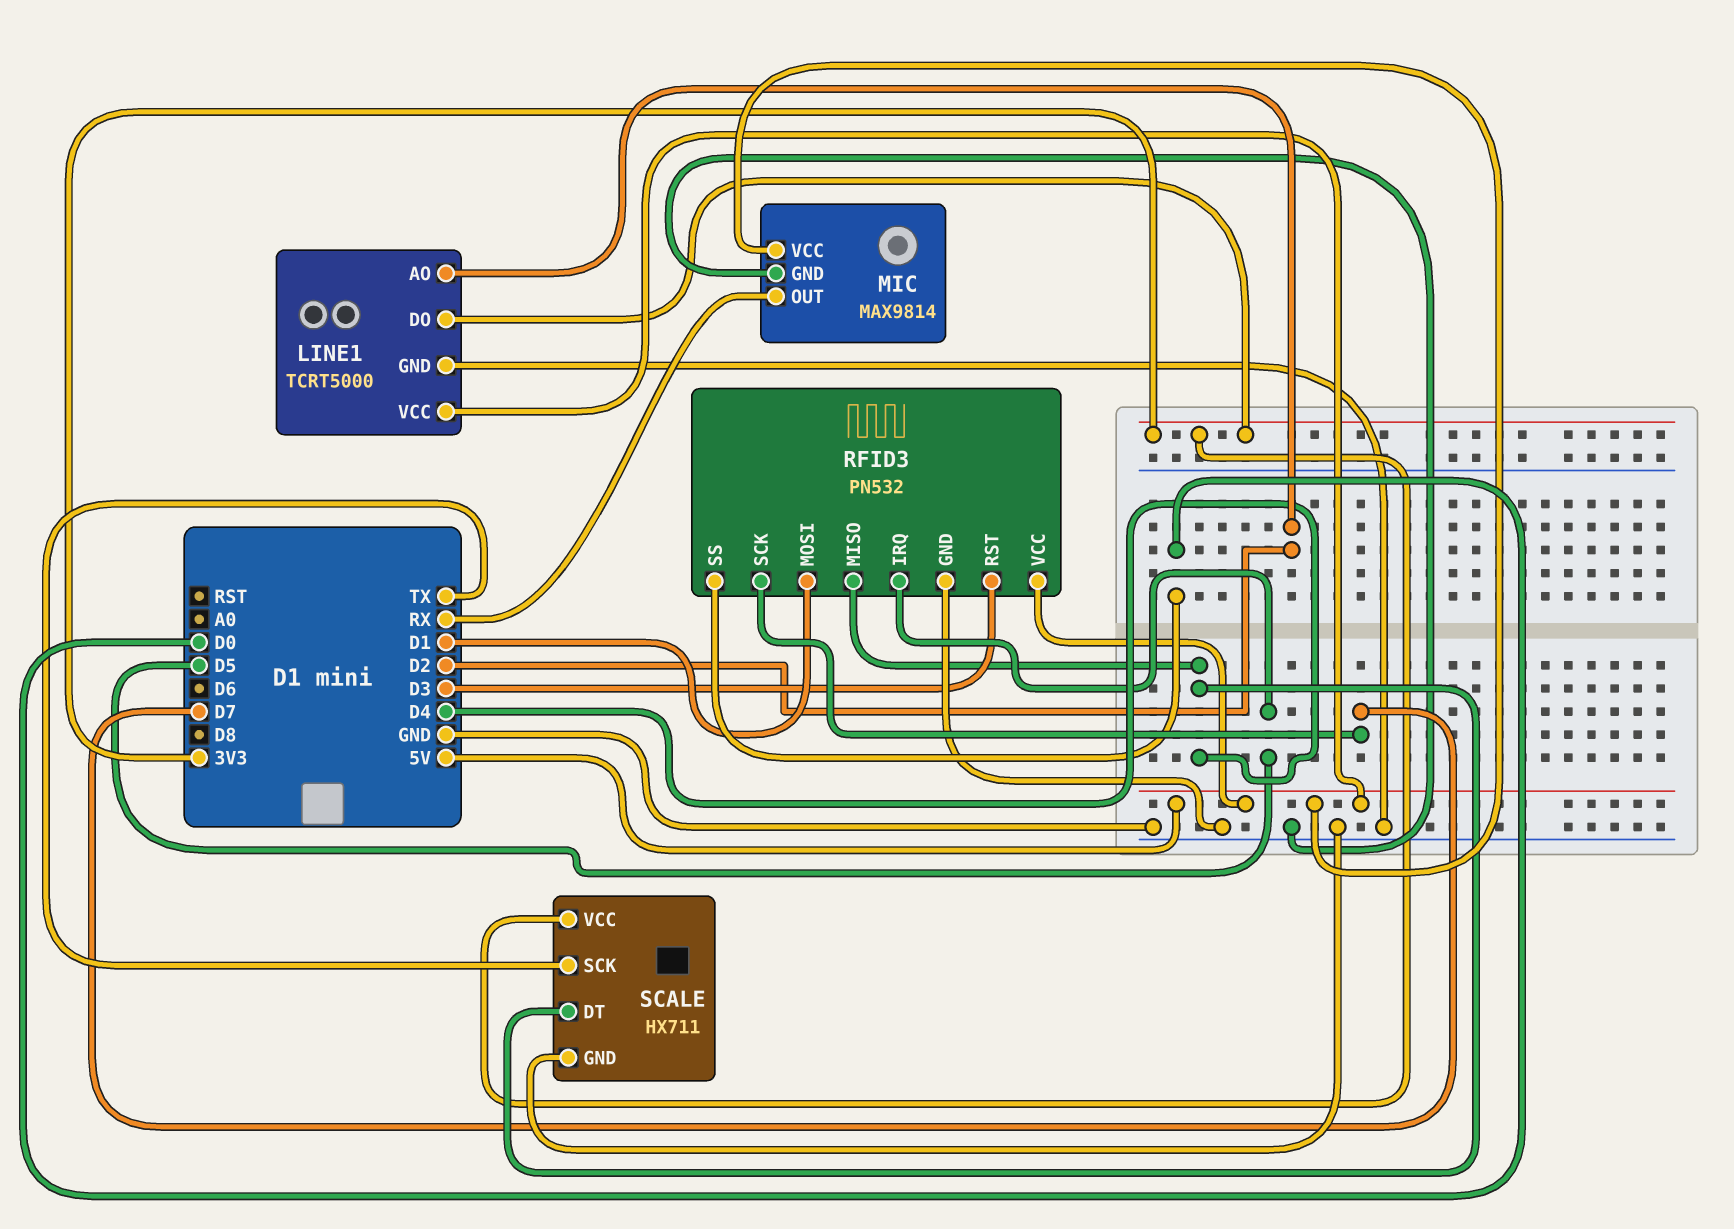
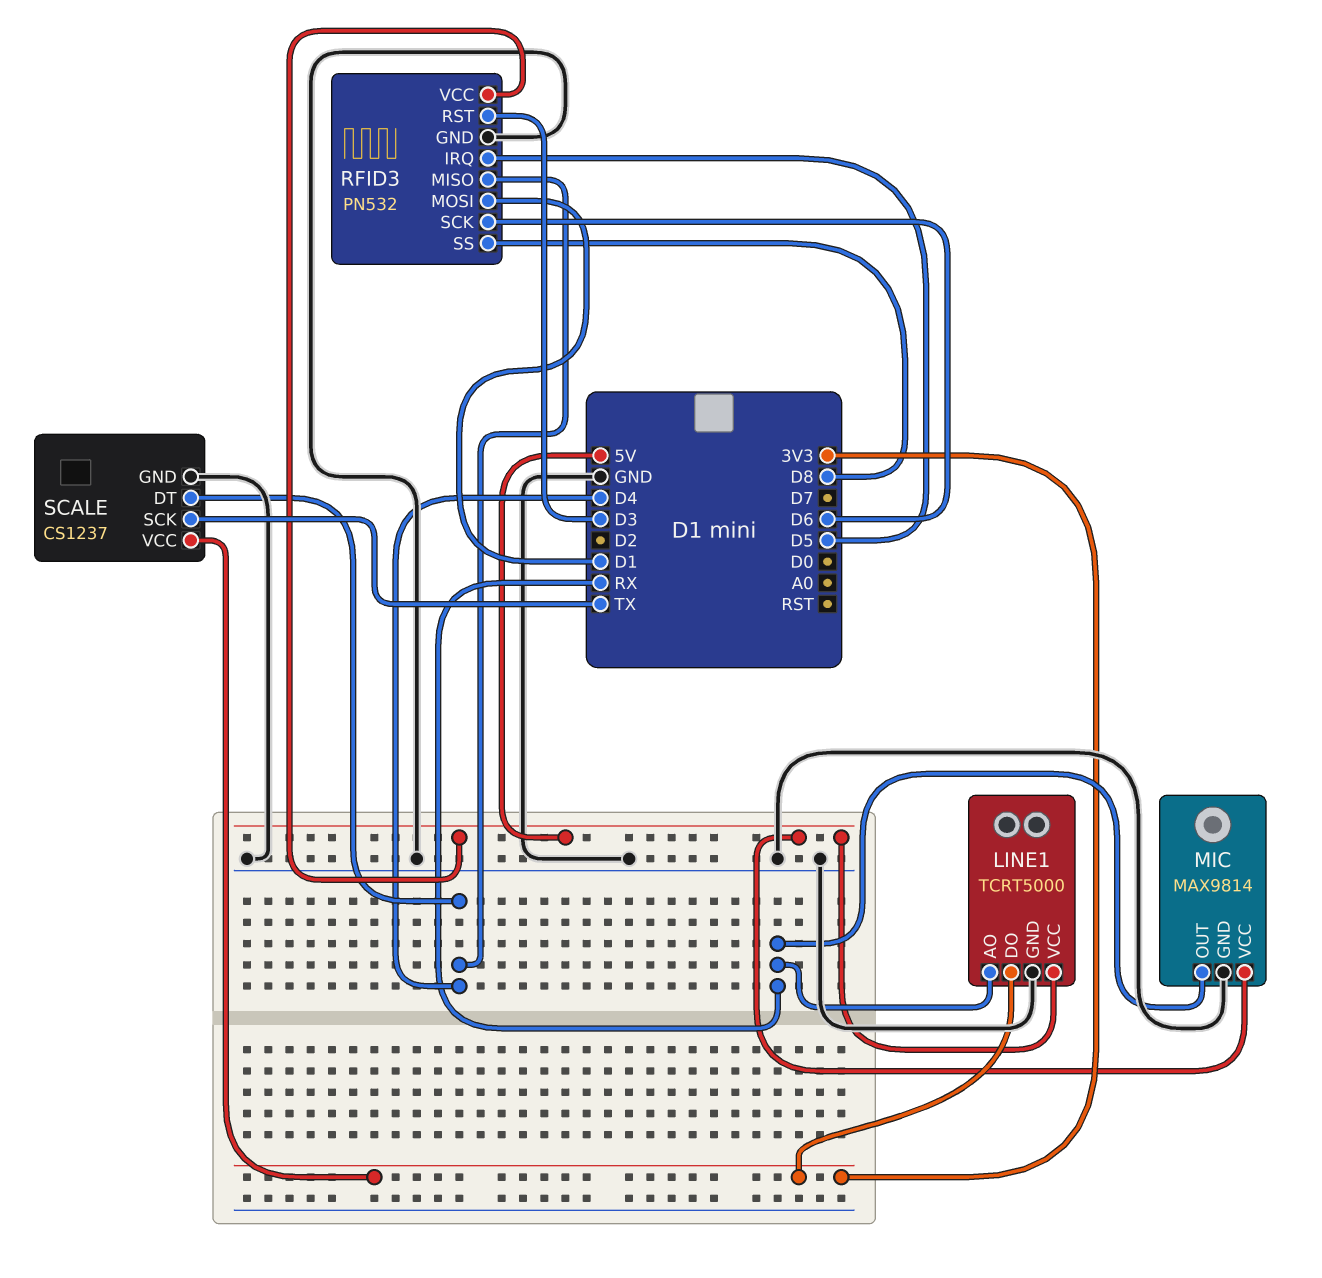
LINE1 pin AO: D2 -> RX
RFID3 pin SCK: D7 -> D6
RFID3 pin SS: D0 -> D8
SCALE: HX711 -> CS1237

